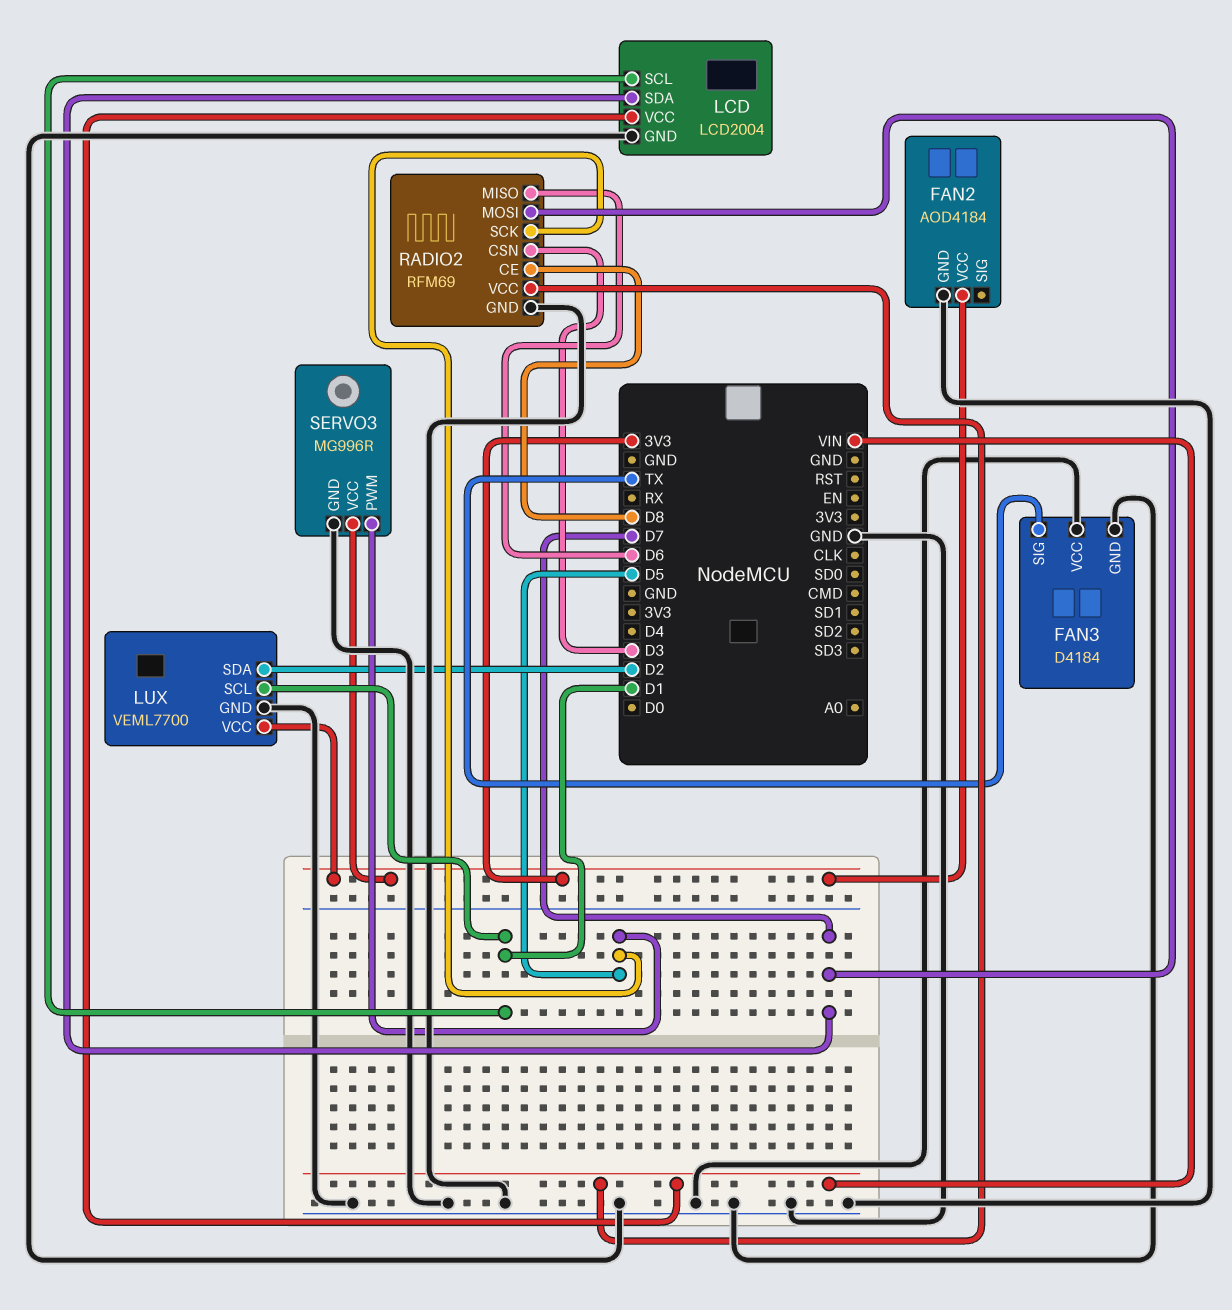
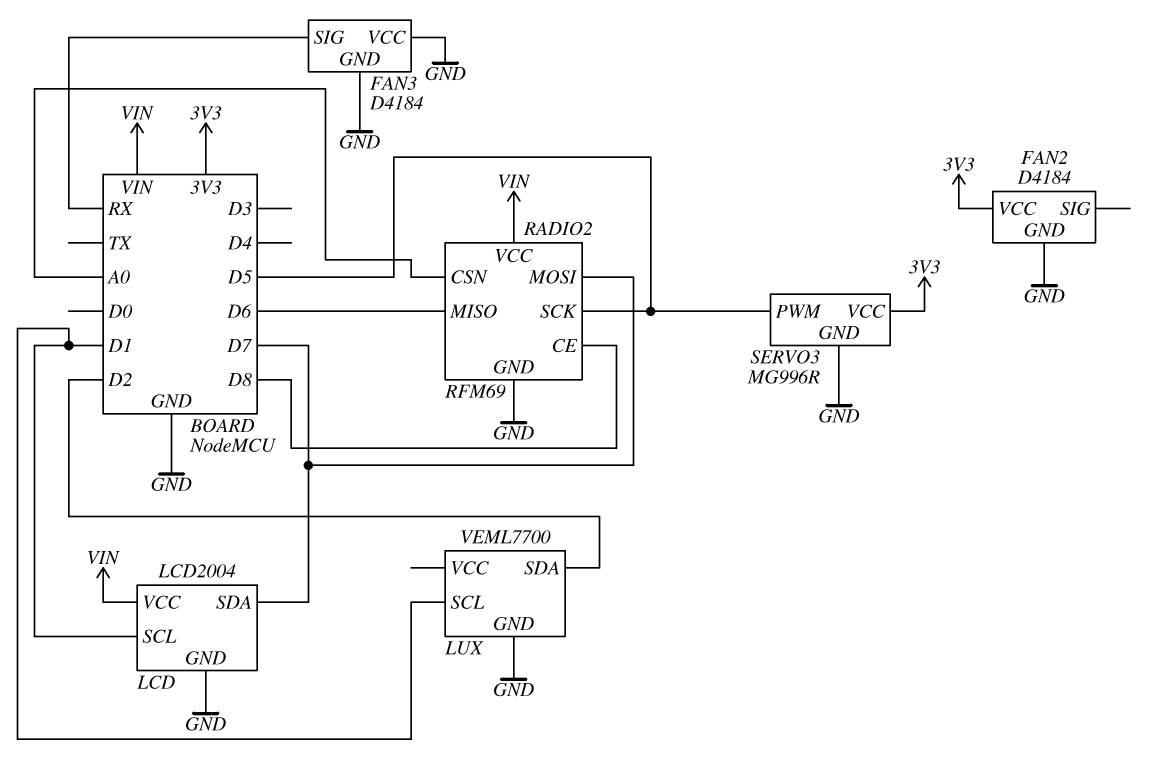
FAN2: AOD4184 -> D4184
FAN3 pin SIG: TX -> RX
LUX pin VCC: 3V3 -> none
RADIO2 pin CSN: D3 -> A0

